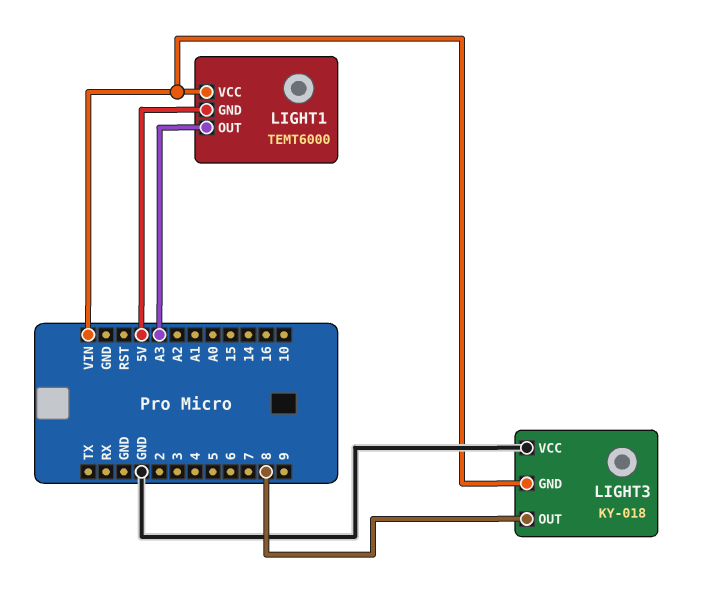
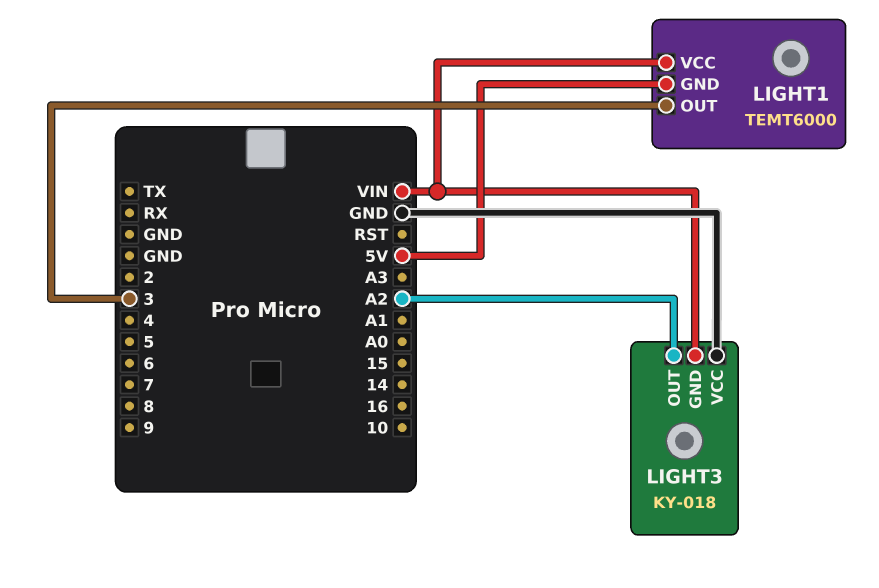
LIGHT1 pin OUT: A3 -> 3
LIGHT3 pin OUT: 8 -> A2

